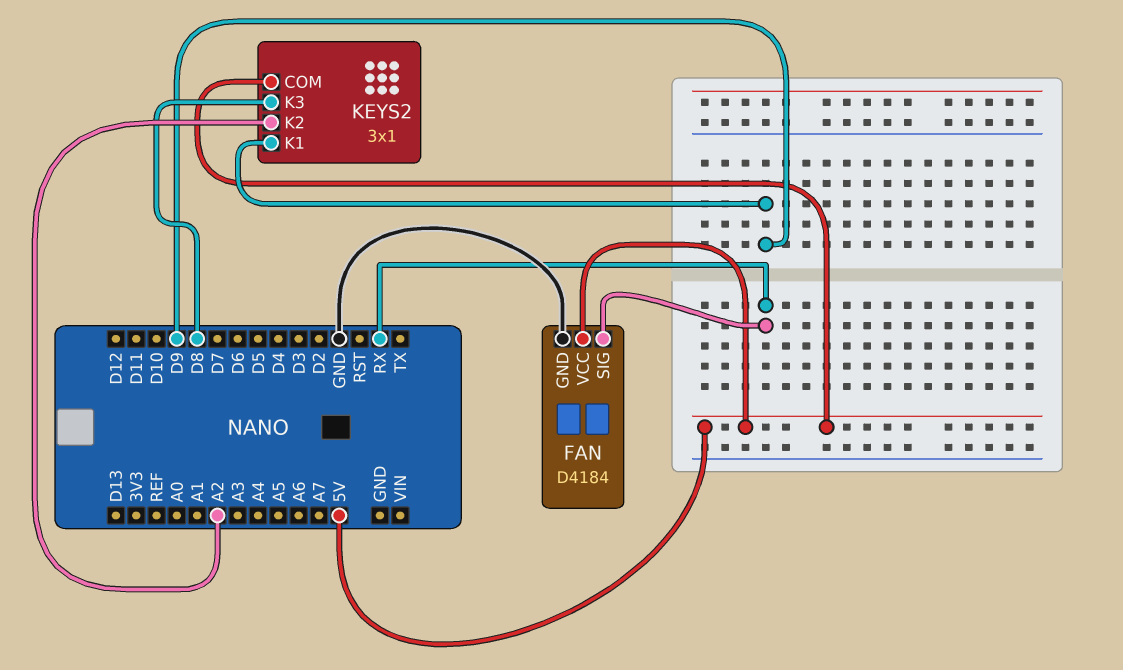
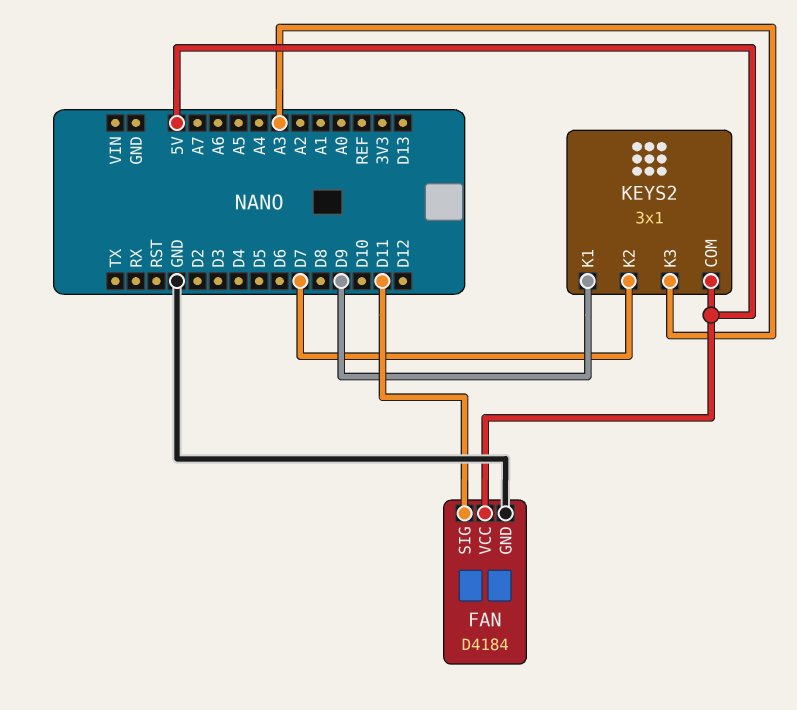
FAN pin SIG: RX -> D11
KEYS2 pin K2: A2 -> D7
KEYS2 pin K3: D8 -> A3

